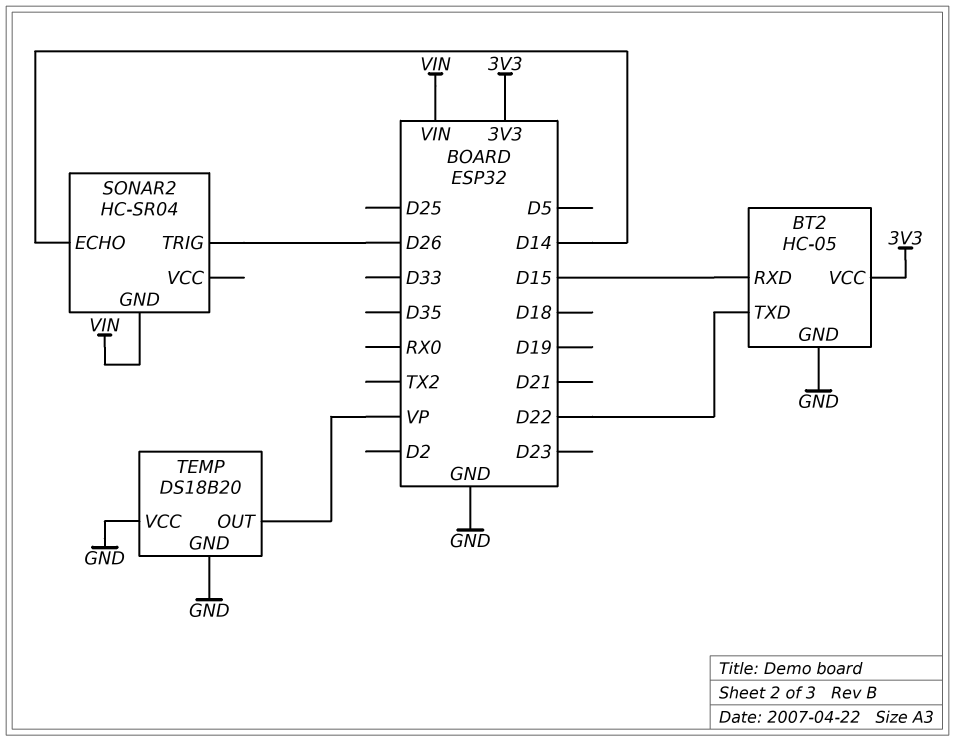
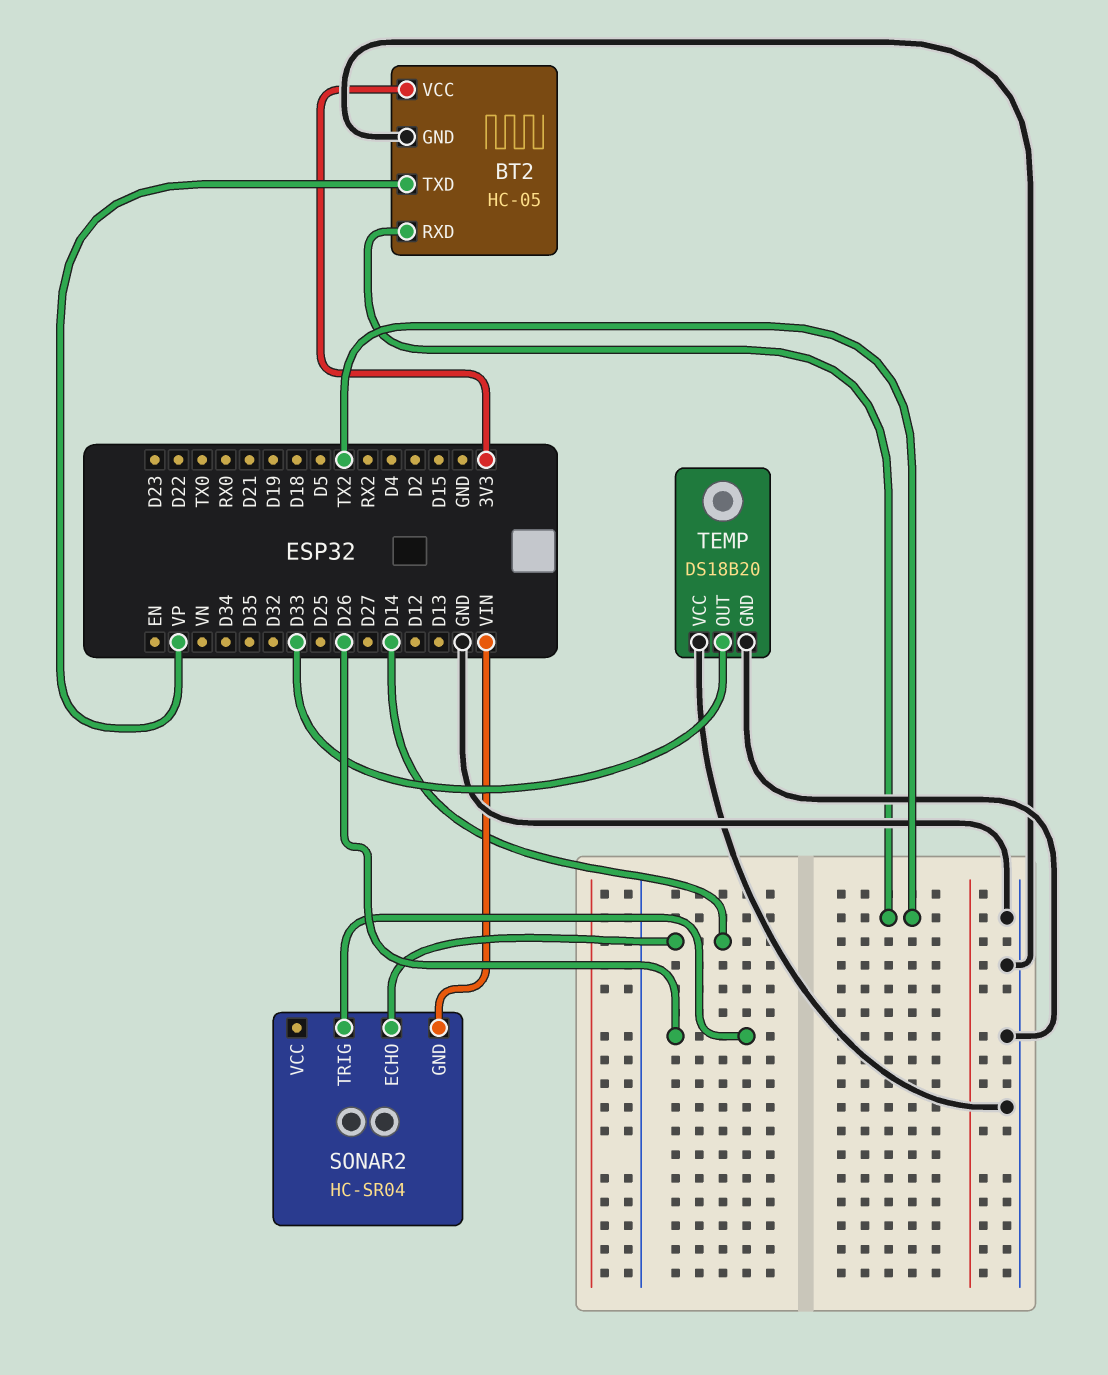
BT2 pin RXD: D15 -> TX2
BT2 pin TXD: D22 -> VP
TEMP pin OUT: VP -> D33

